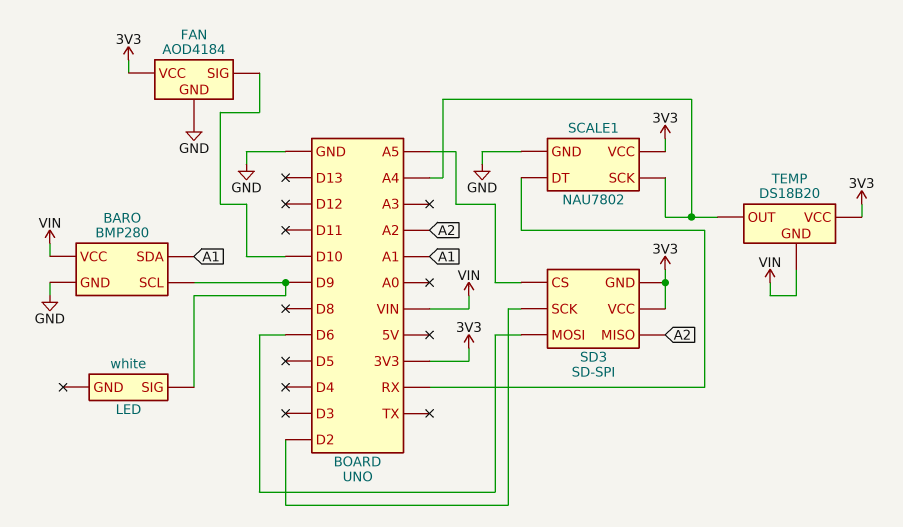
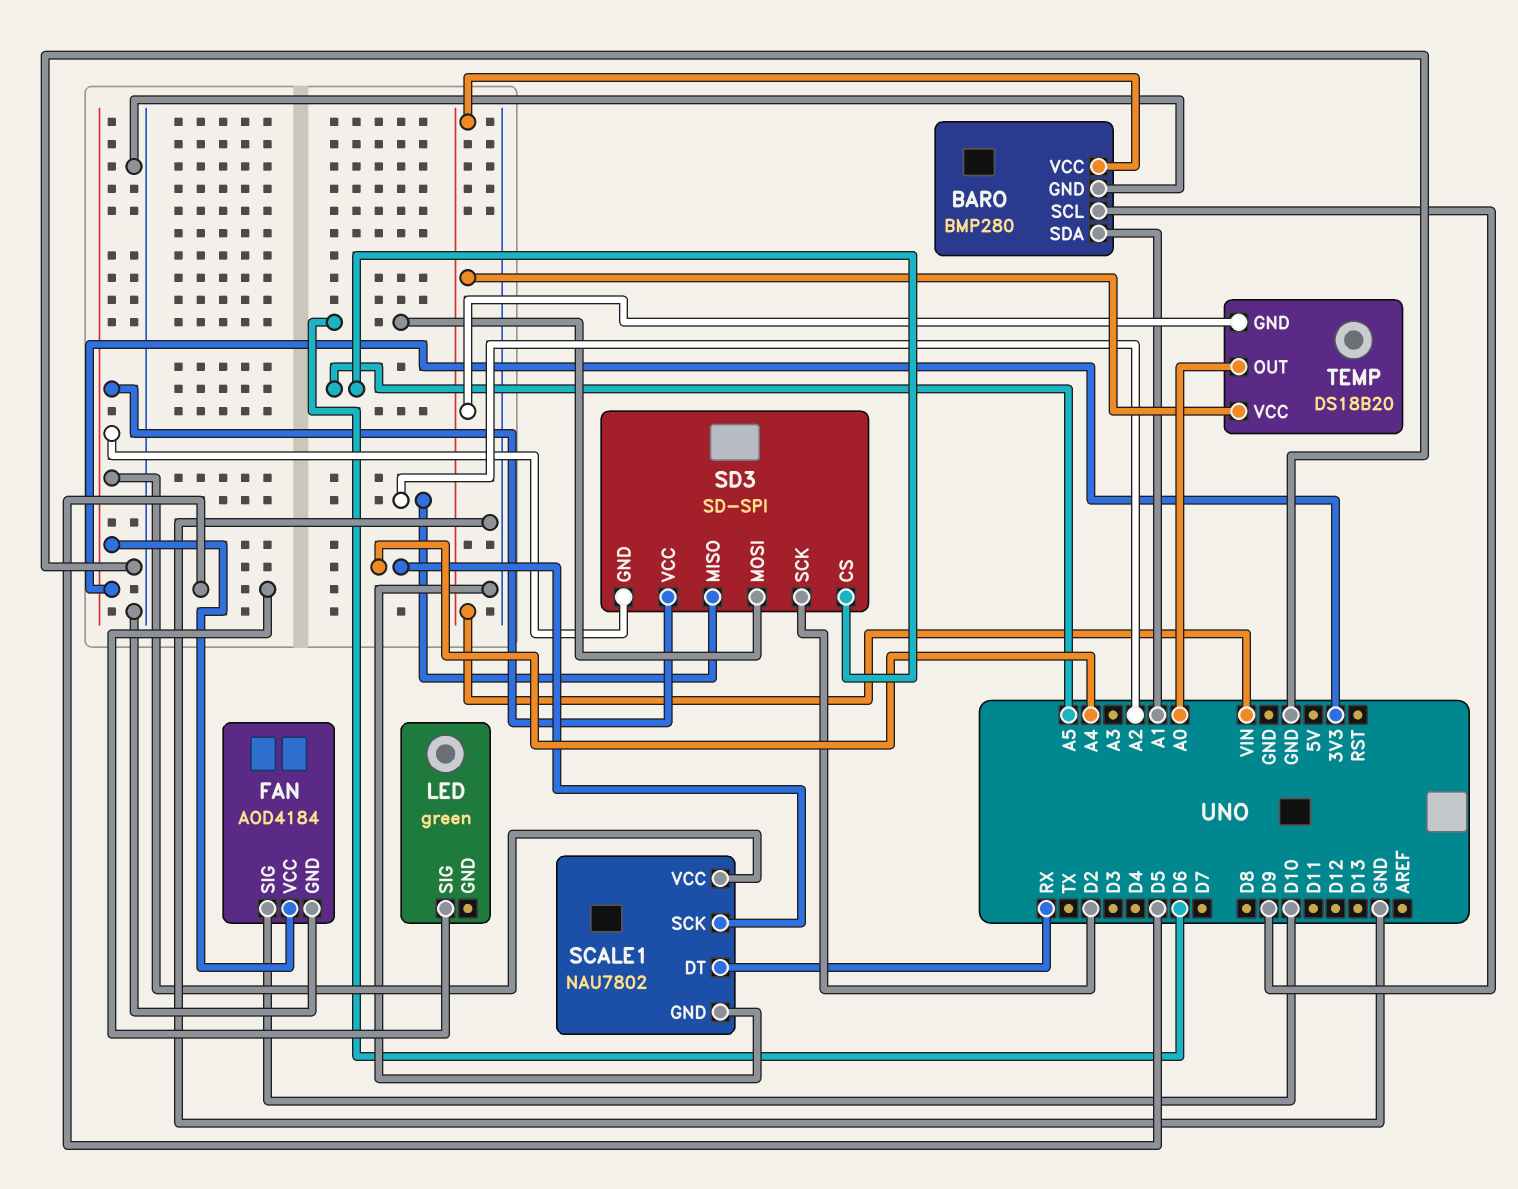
LED: white -> green
LED pin SIG: D9 -> D5
TEMP pin OUT: A4 -> A0
TEMP pin VCC: 3V3 -> VIN

